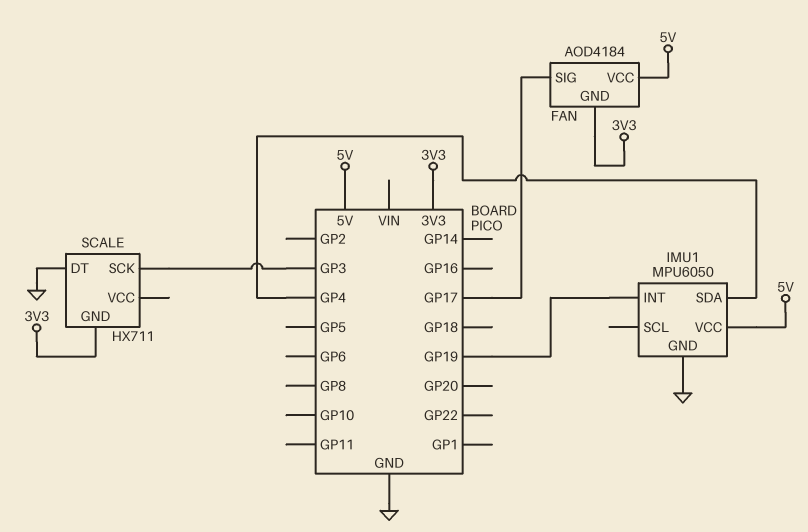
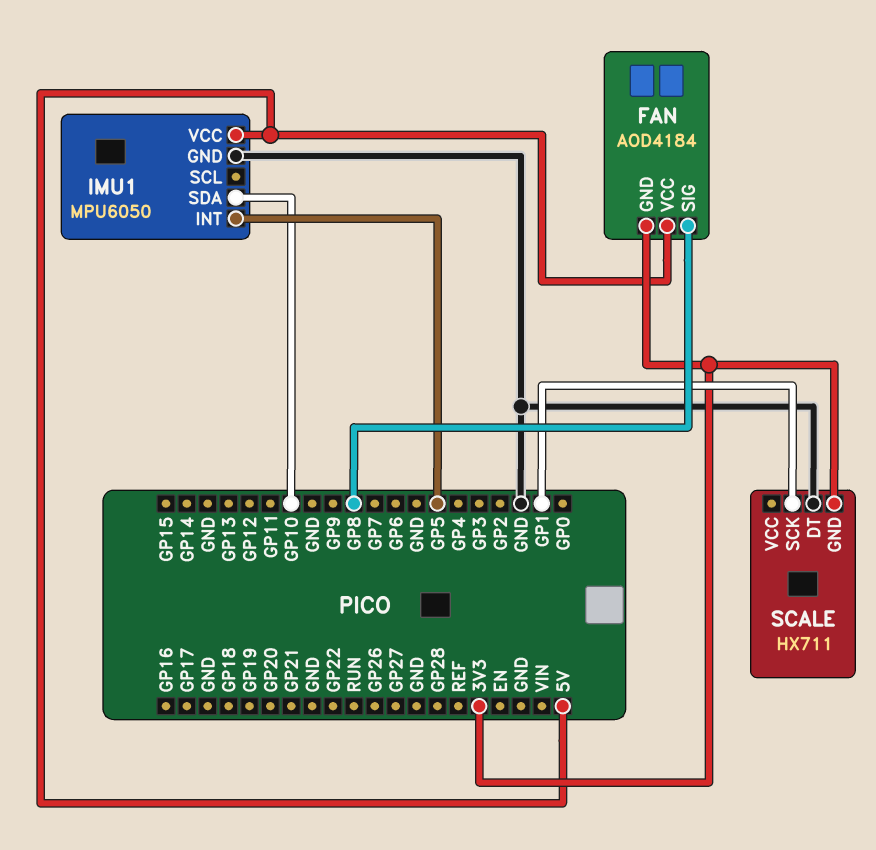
FAN pin SIG: GP17 -> GP8
IMU1 pin INT: GP19 -> GP5
IMU1 pin SDA: GP4 -> GP10
SCALE pin SCK: GP3 -> GP1

